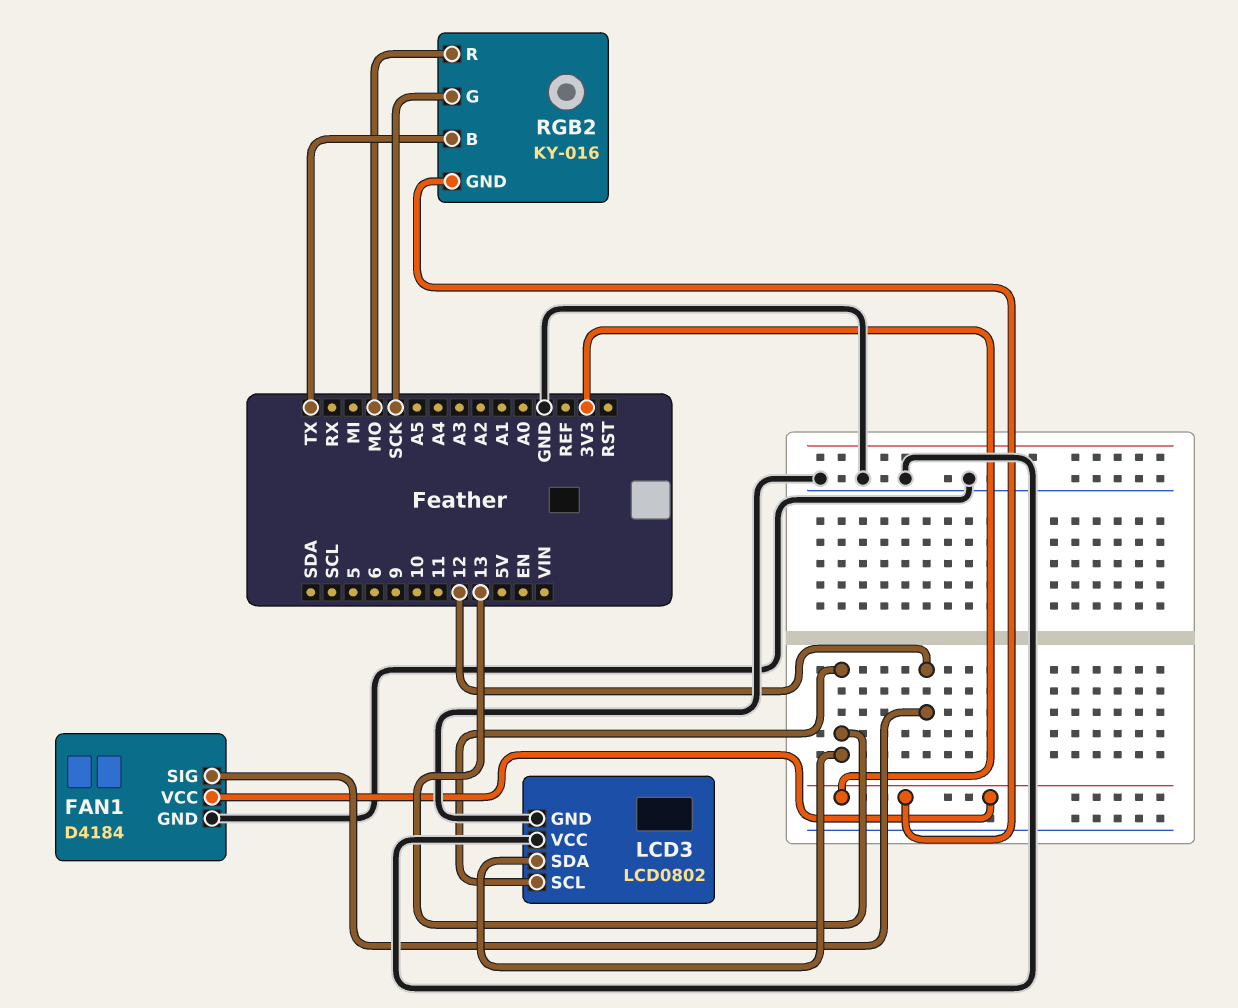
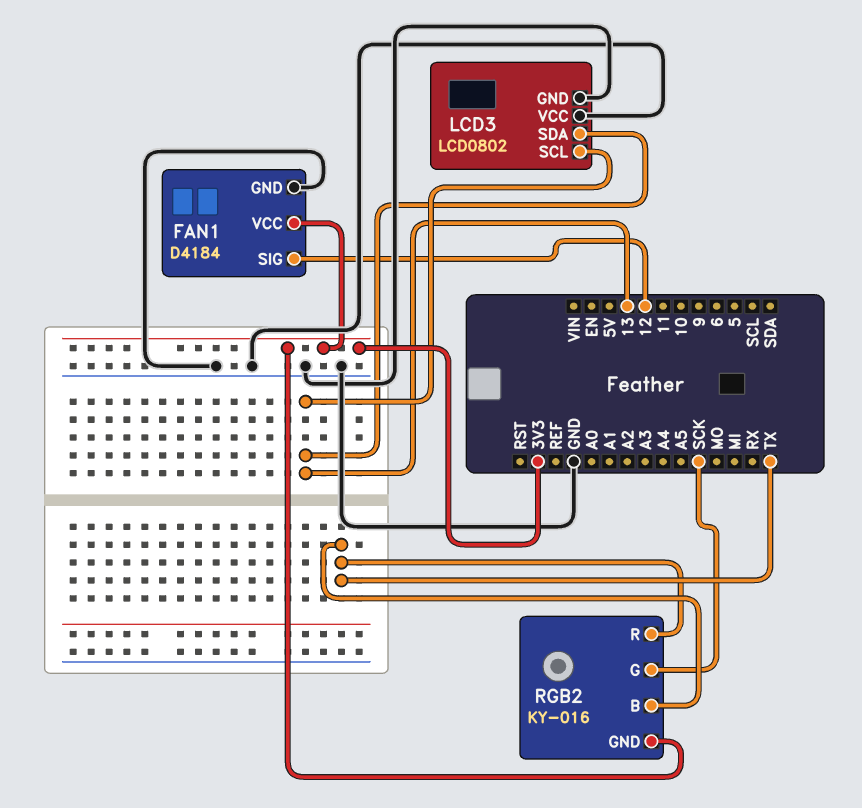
RGB2 pin R: MO -> TX

